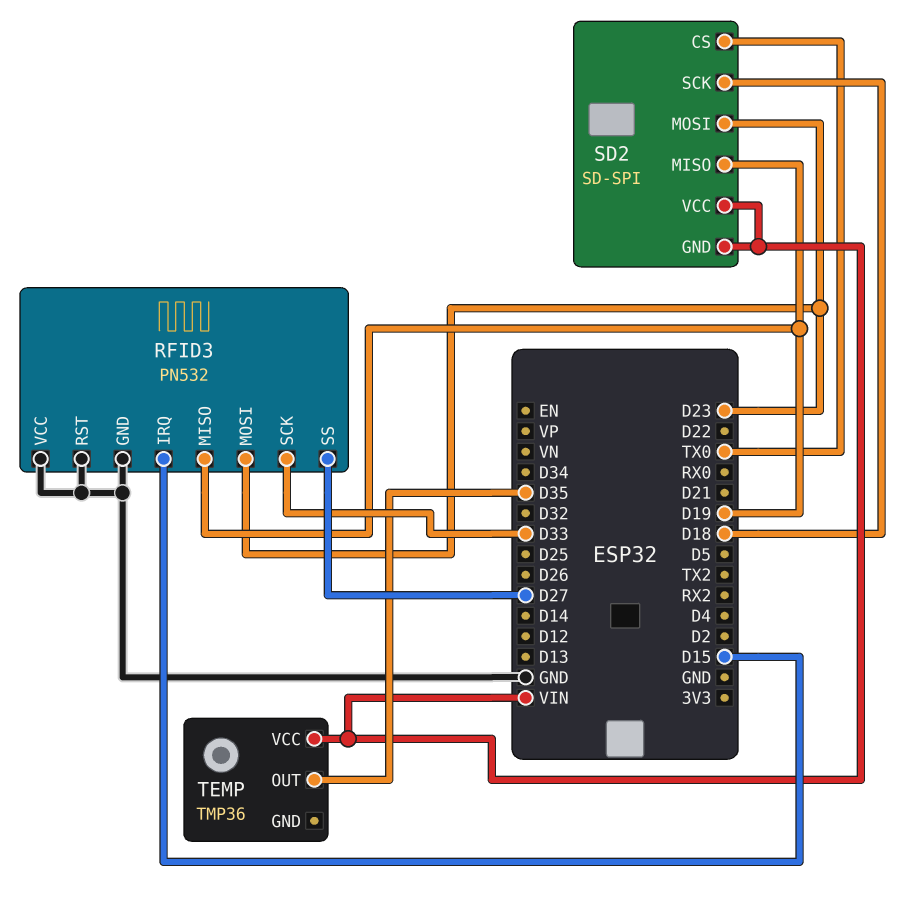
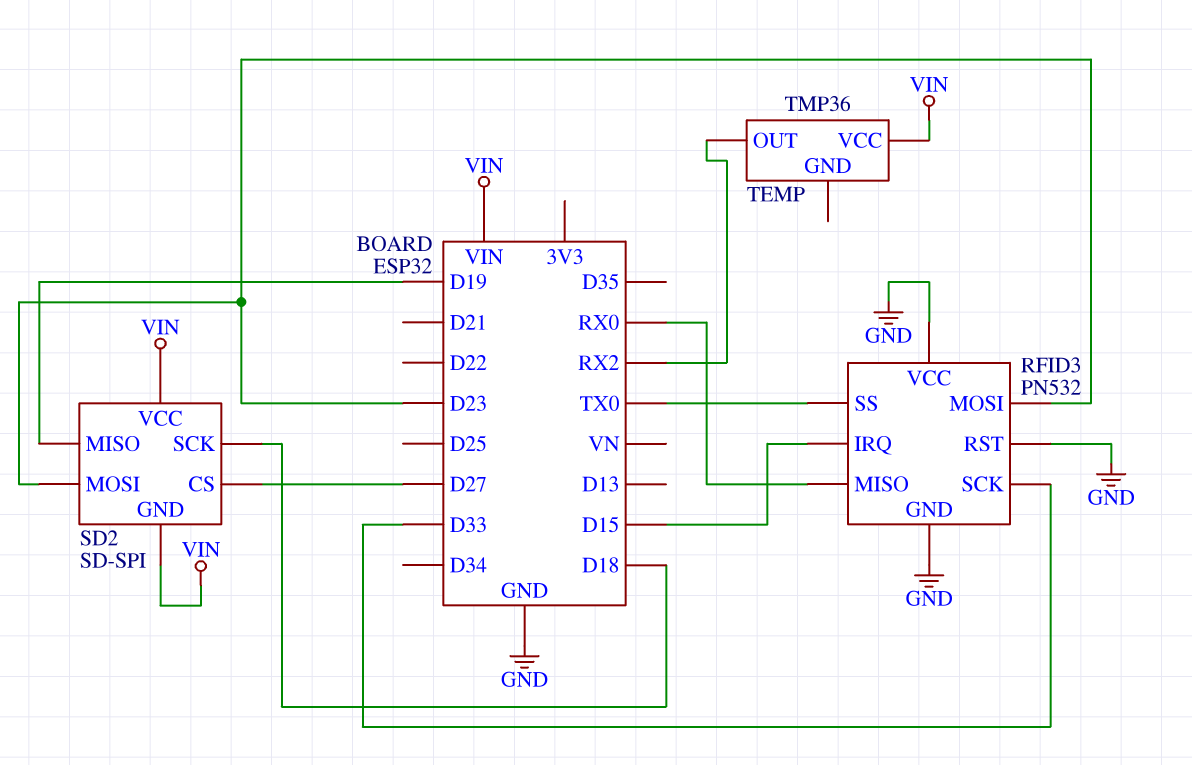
RFID3 pin MISO: D19 -> RX0
RFID3 pin SS: D27 -> TX0
SD2 pin CS: TX0 -> D27
TEMP pin OUT: D35 -> RX2

